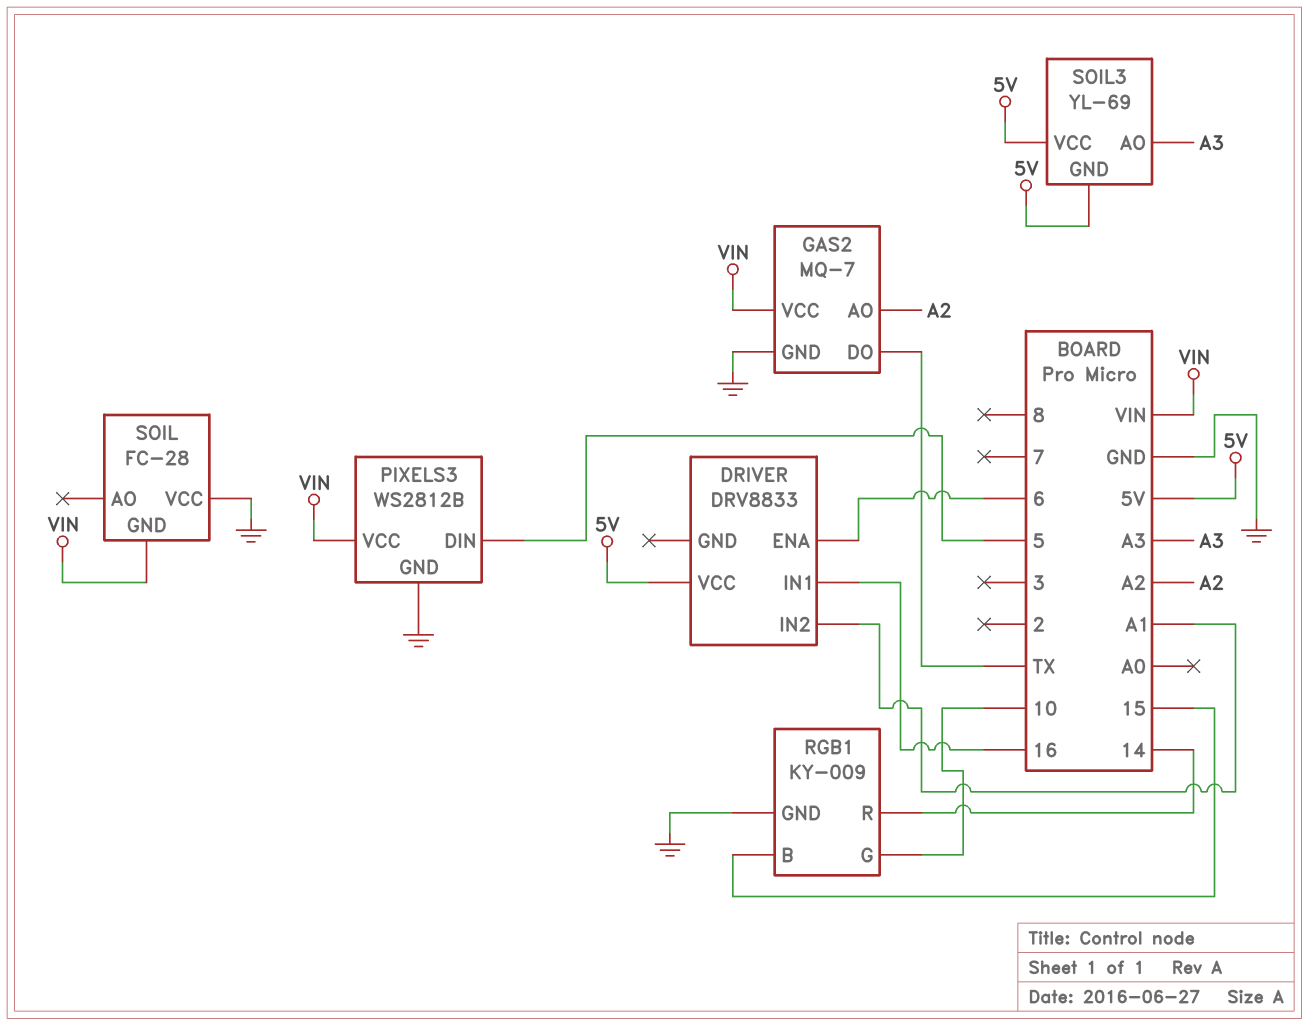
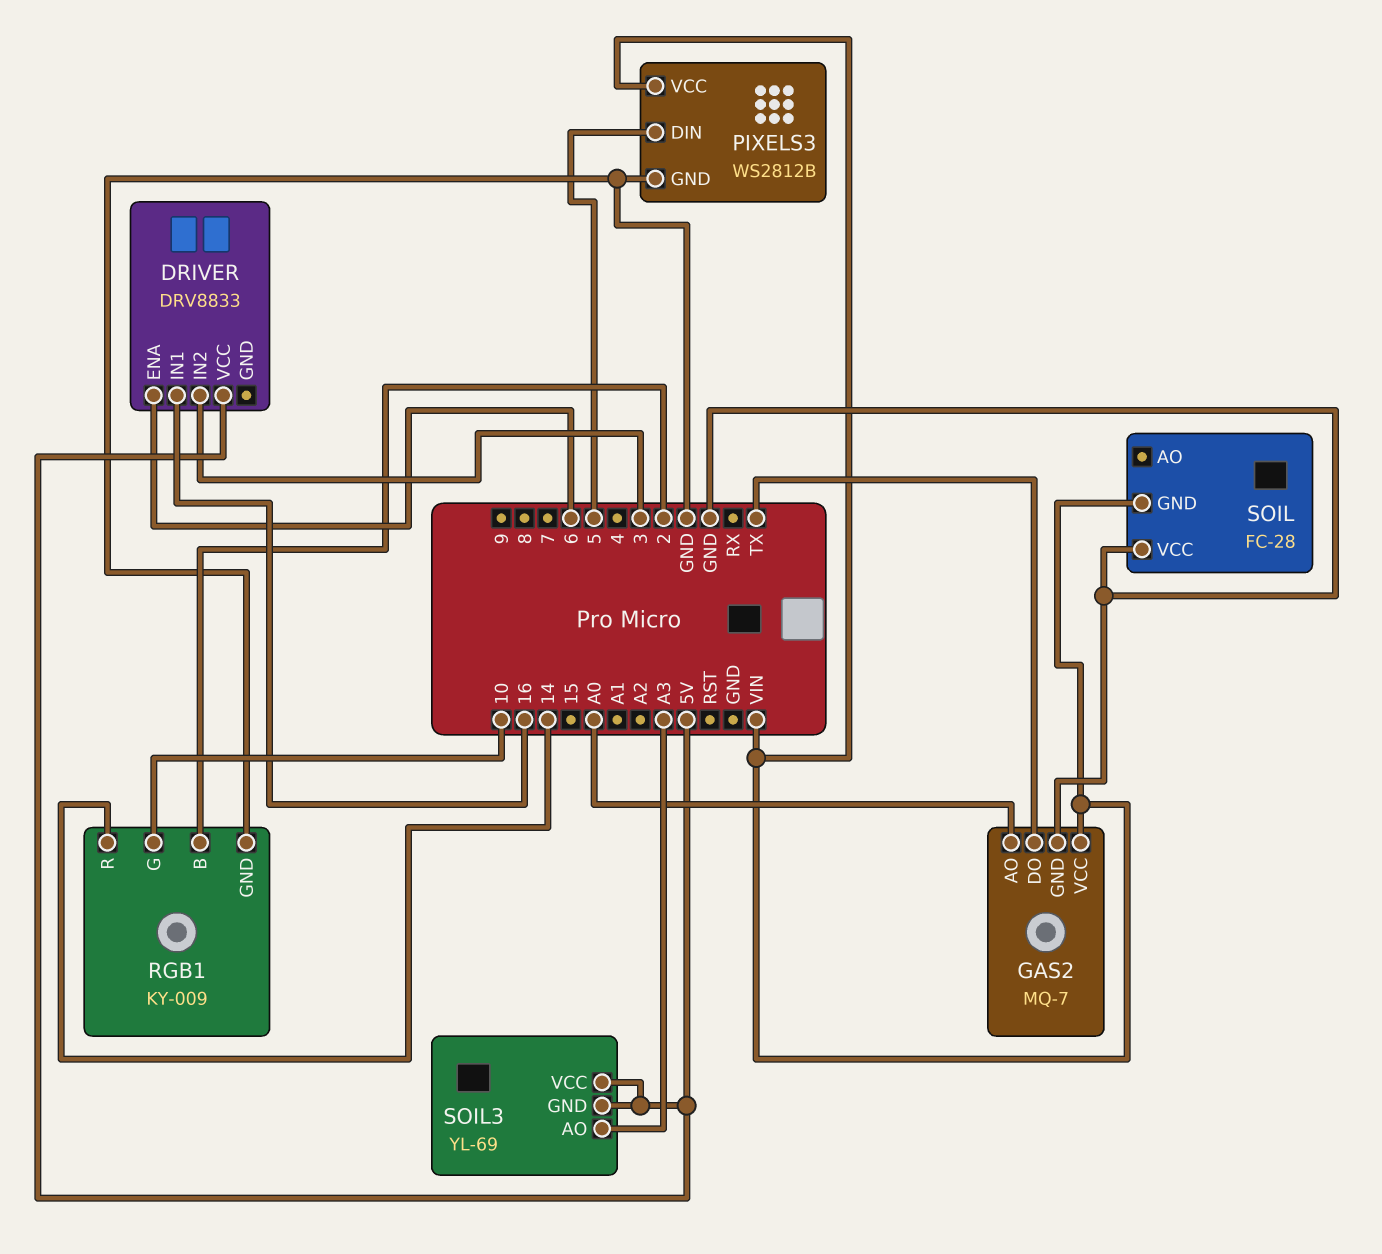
DRIVER pin IN2: A1 -> 3
GAS2 pin AO: A2 -> A0
RGB1 pin B: 15 -> 2

